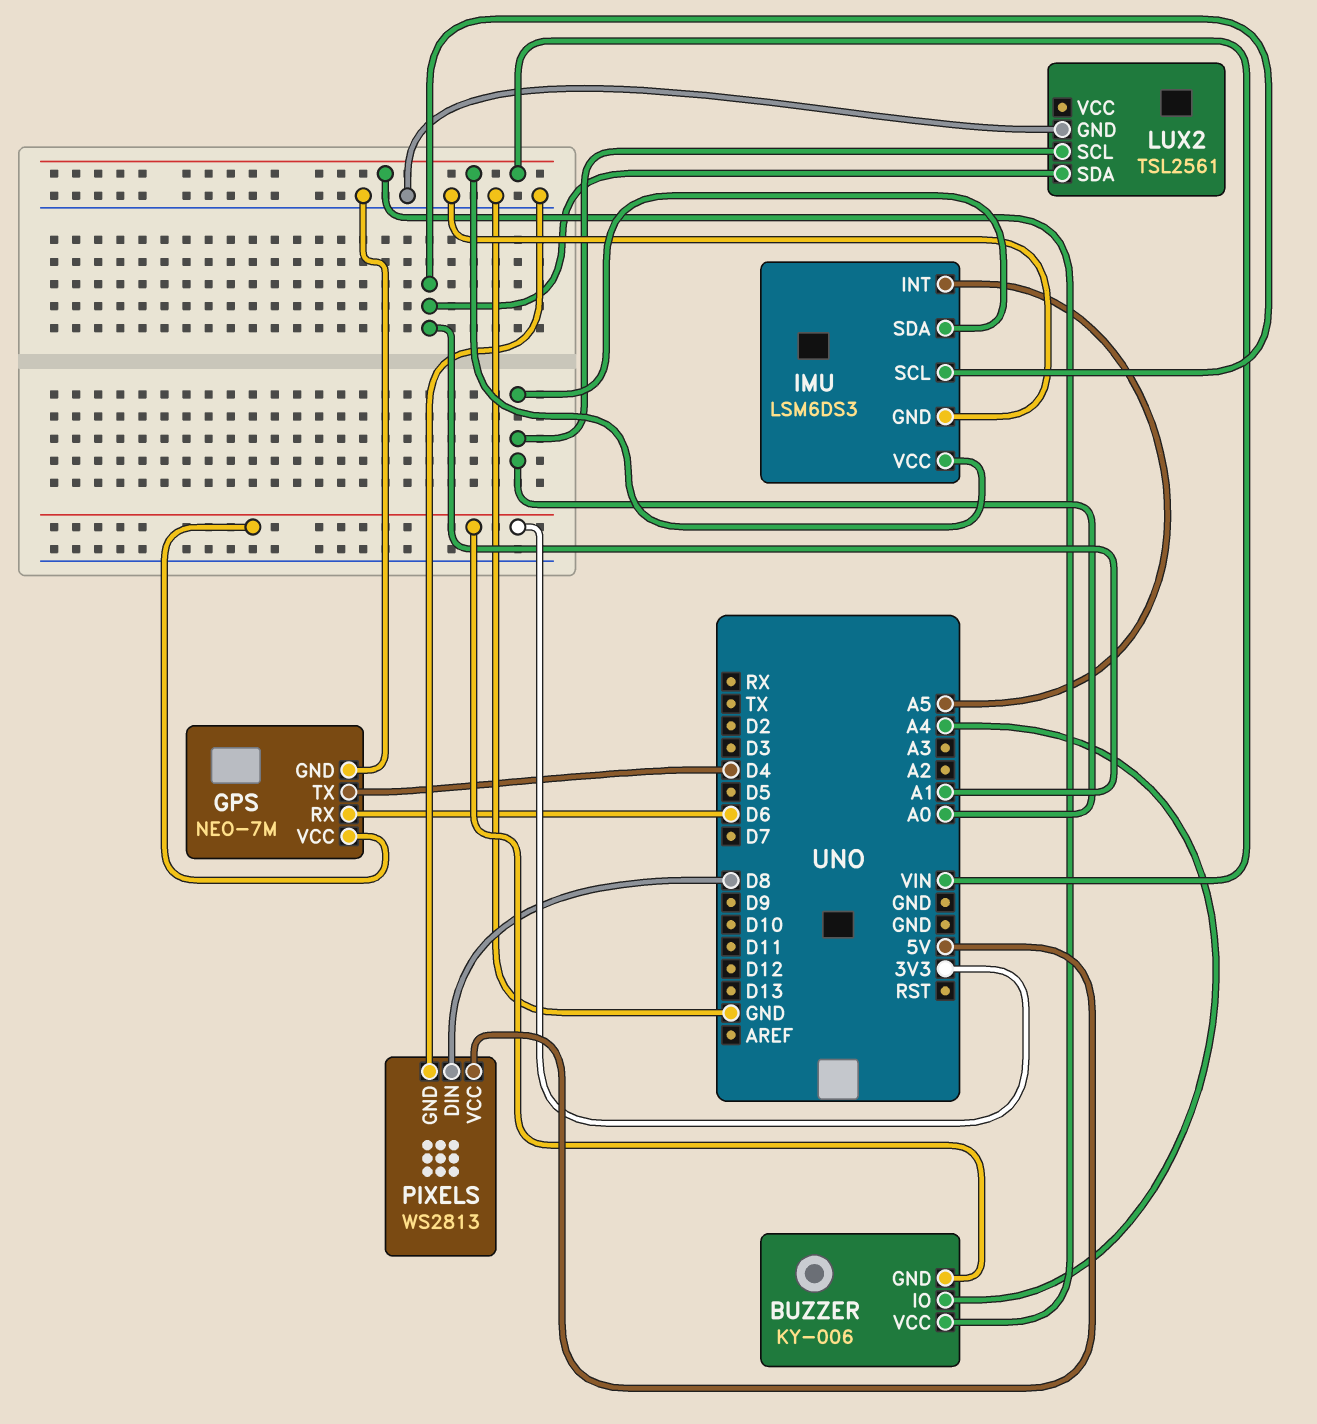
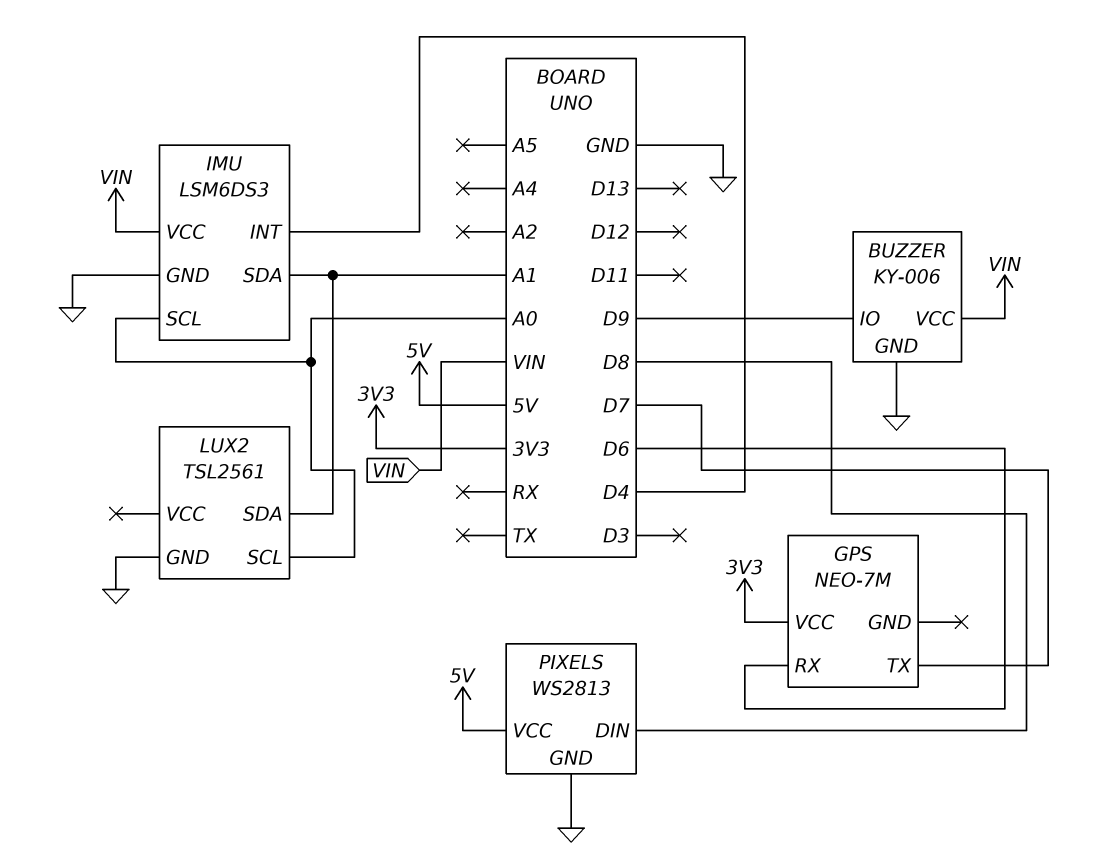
BUZZER pin GND: 3V3 -> GND
BUZZER pin IO: A4 -> D9
GPS pin GND: GND -> none
GPS pin TX: D4 -> D7
IMU pin INT: A5 -> D4
IMU pin SCL: A1 -> A0
IMU pin SDA: A0 -> A1

